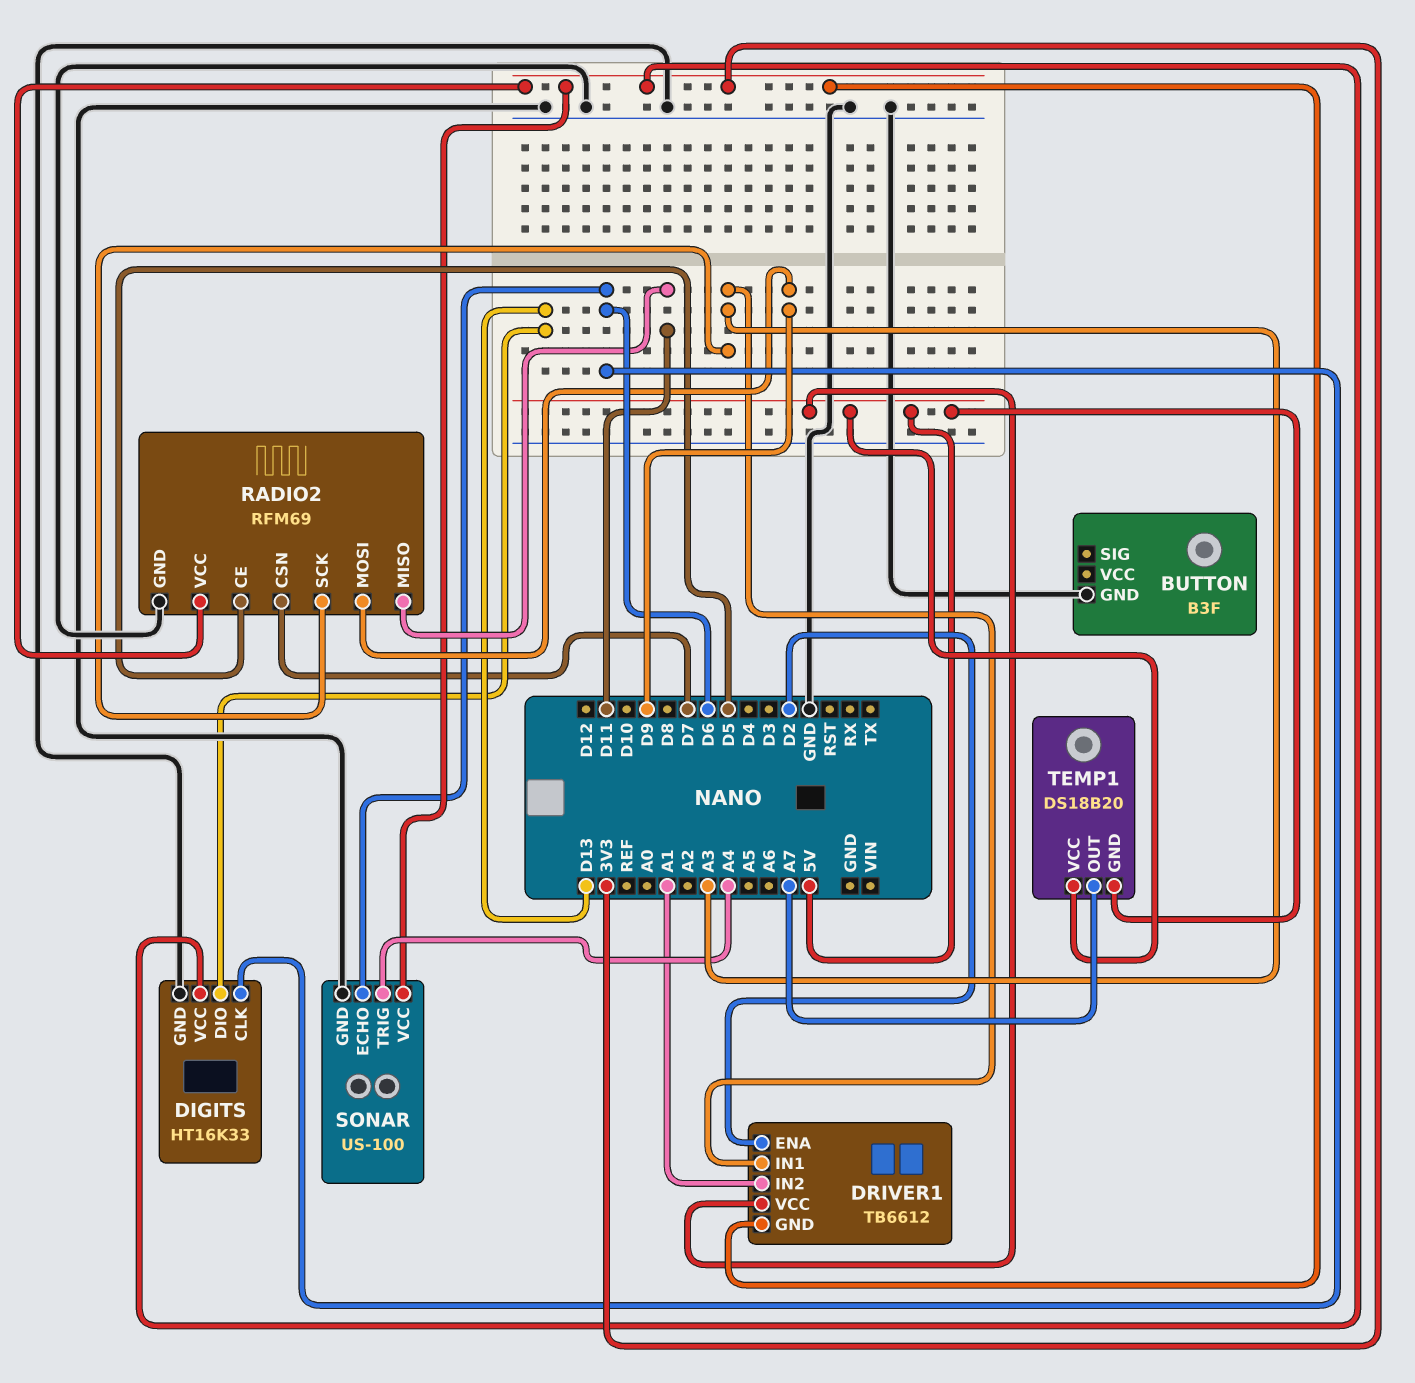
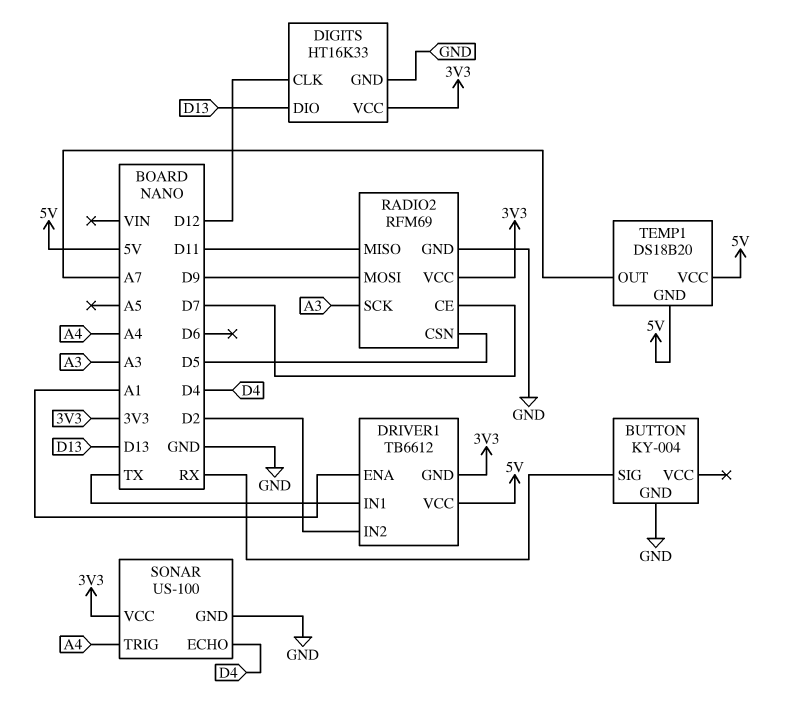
BUTTON: B3F -> KY-004
BUTTON pin SIG: none -> RX
DIGITS pin CLK: D6 -> D12
DRIVER1 pin ENA: D2 -> A1
DRIVER1 pin IN1: A3 -> TX
DRIVER1 pin IN2: A1 -> D2
RADIO2 pin CE: D5 -> D7
RADIO2 pin CSN: D7 -> D5
SONAR pin ECHO: D6 -> D4

